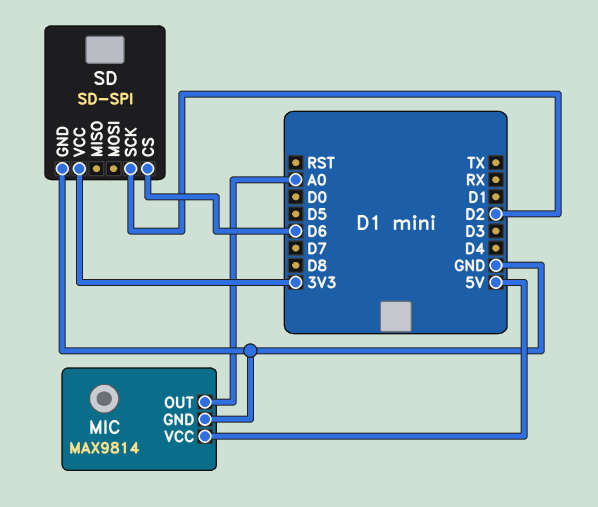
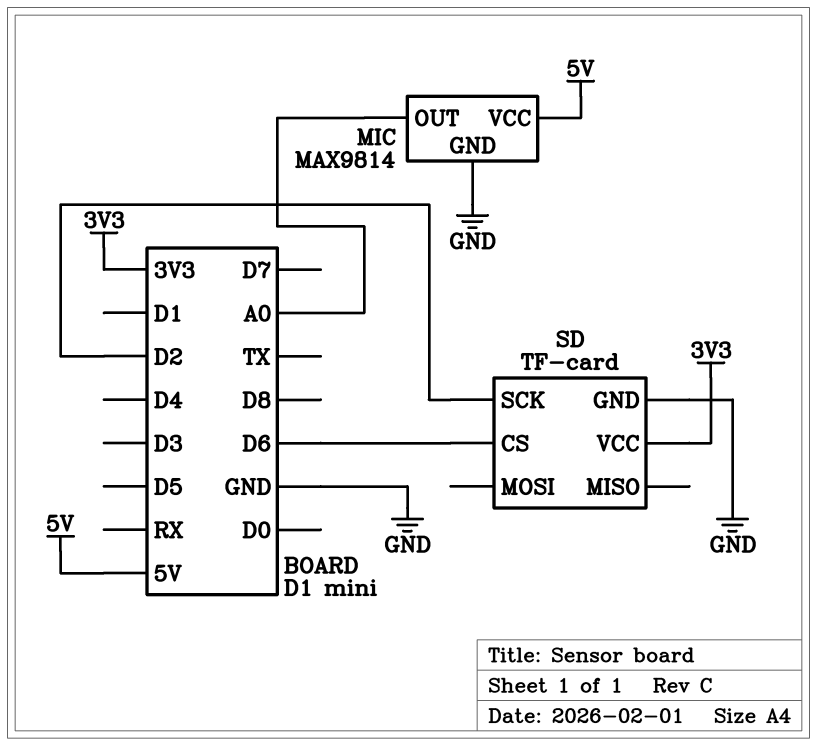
SD: SD-SPI -> TF-card

